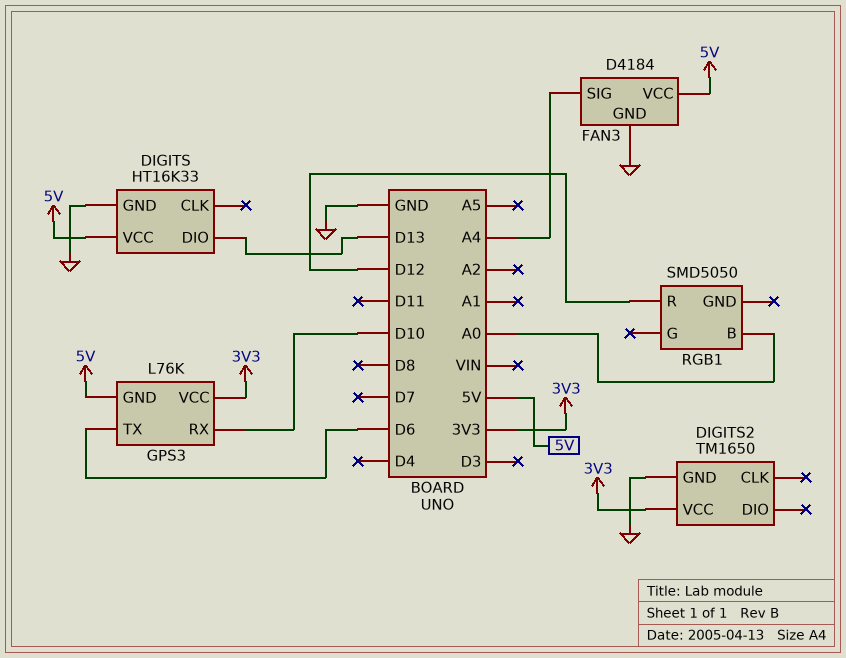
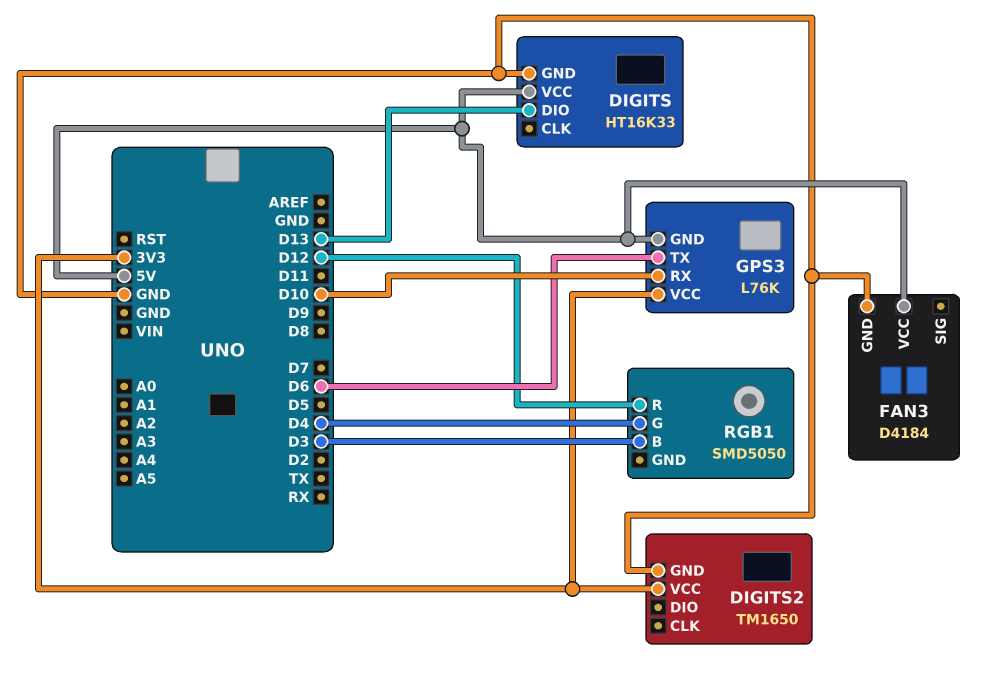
FAN3 pin SIG: A4 -> none
RGB1 pin B: A0 -> D3
RGB1 pin G: none -> D4

